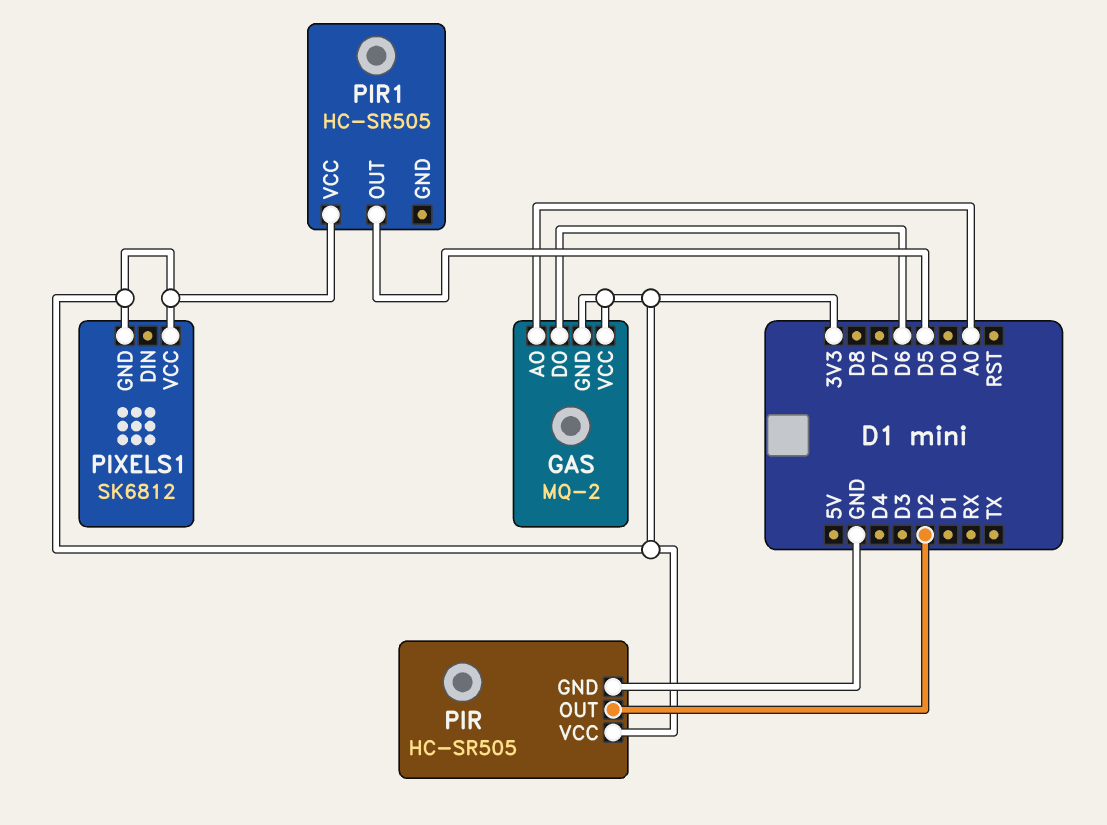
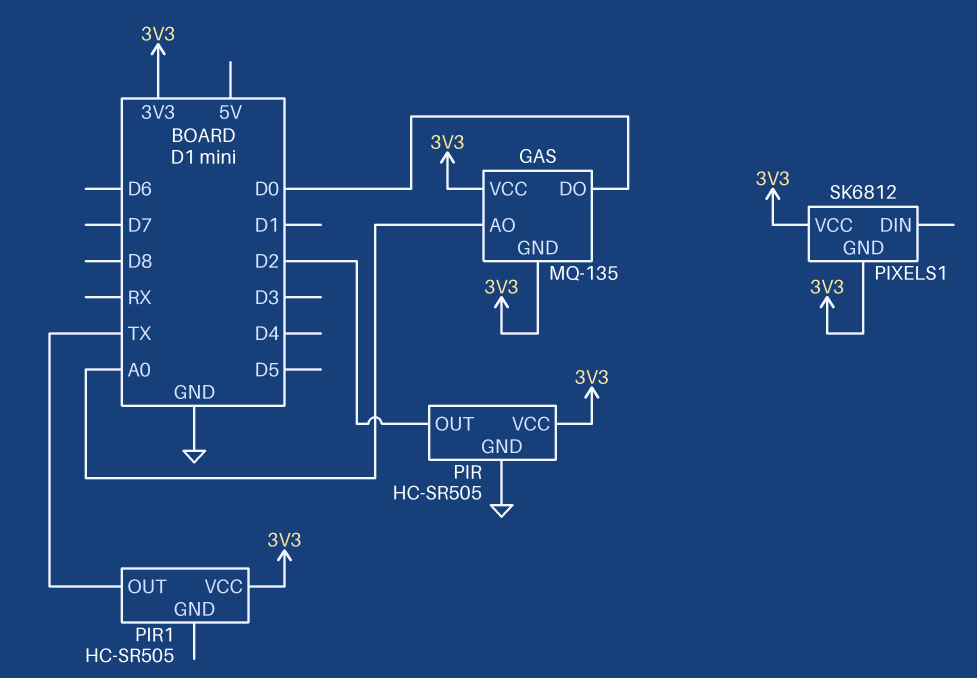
GAS: MQ-2 -> MQ-135
GAS pin DO: D6 -> D0
PIR1 pin OUT: D5 -> TX

